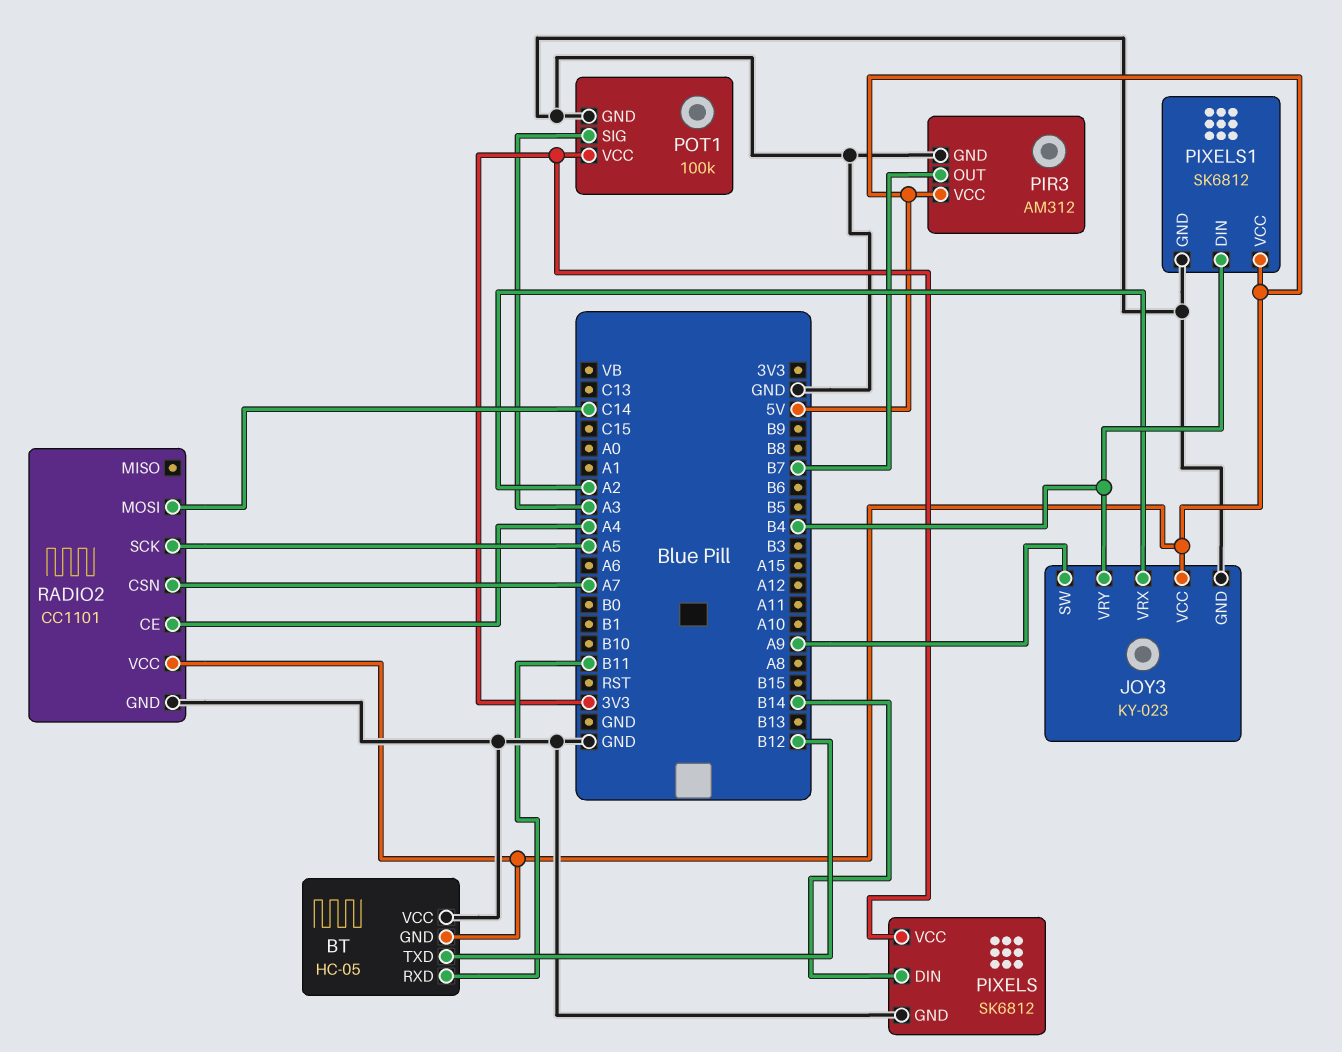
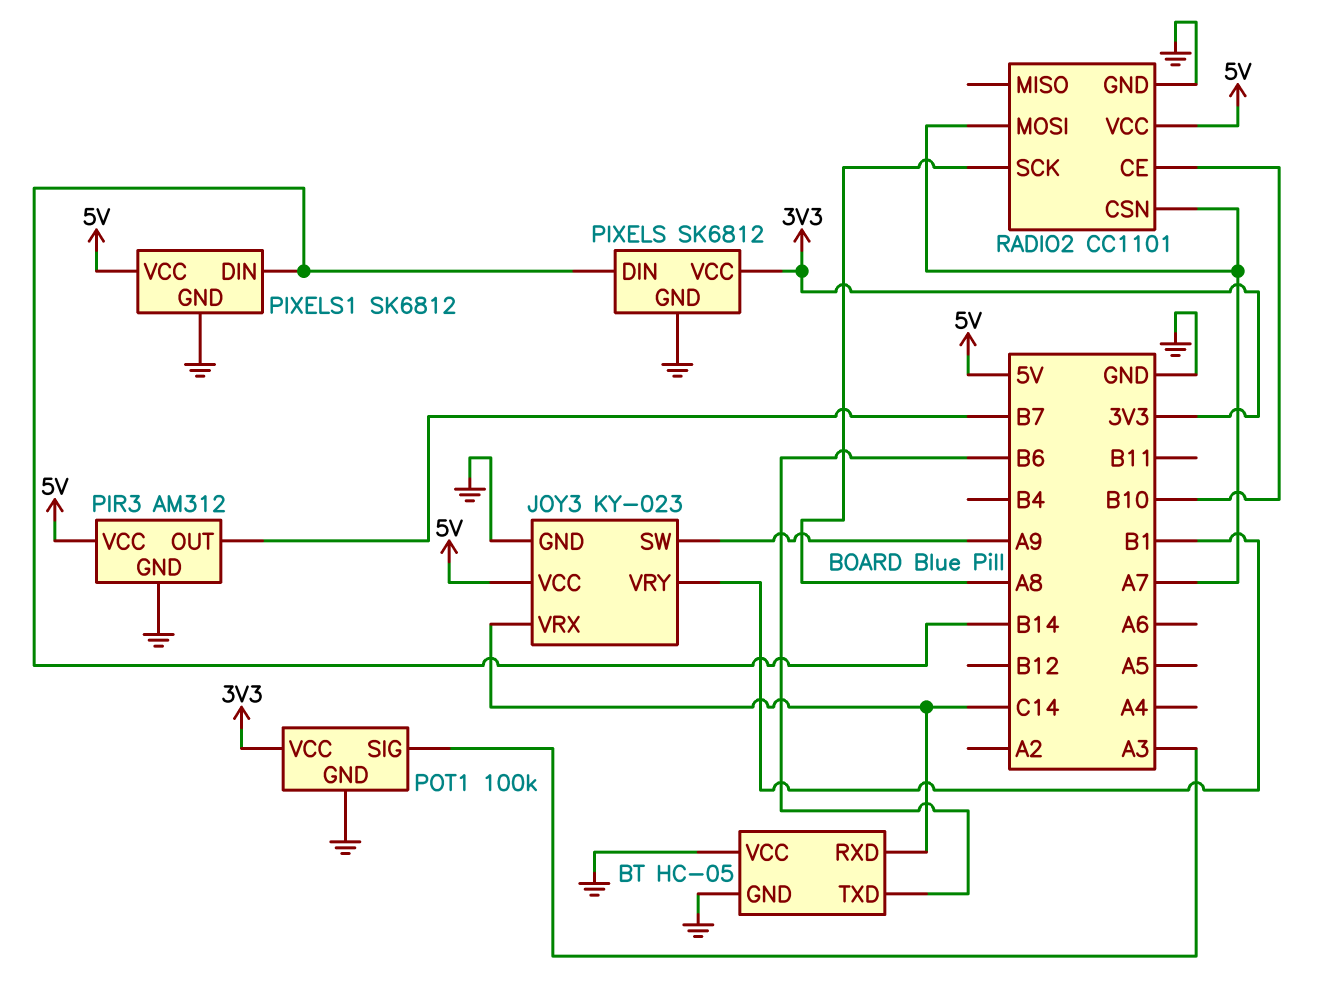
BT pin GND: 5V -> GND
BT pin RXD: B11 -> C14
BT pin TXD: B12 -> B6
JOY3 pin VRX: A2 -> C14
JOY3 pin VRY: B4 -> B1
PIXELS1 pin DIN: B4 -> B14
RADIO2 pin CE: A4 -> B10
RADIO2 pin MOSI: C14 -> A7
RADIO2 pin SCK: A5 -> A8

